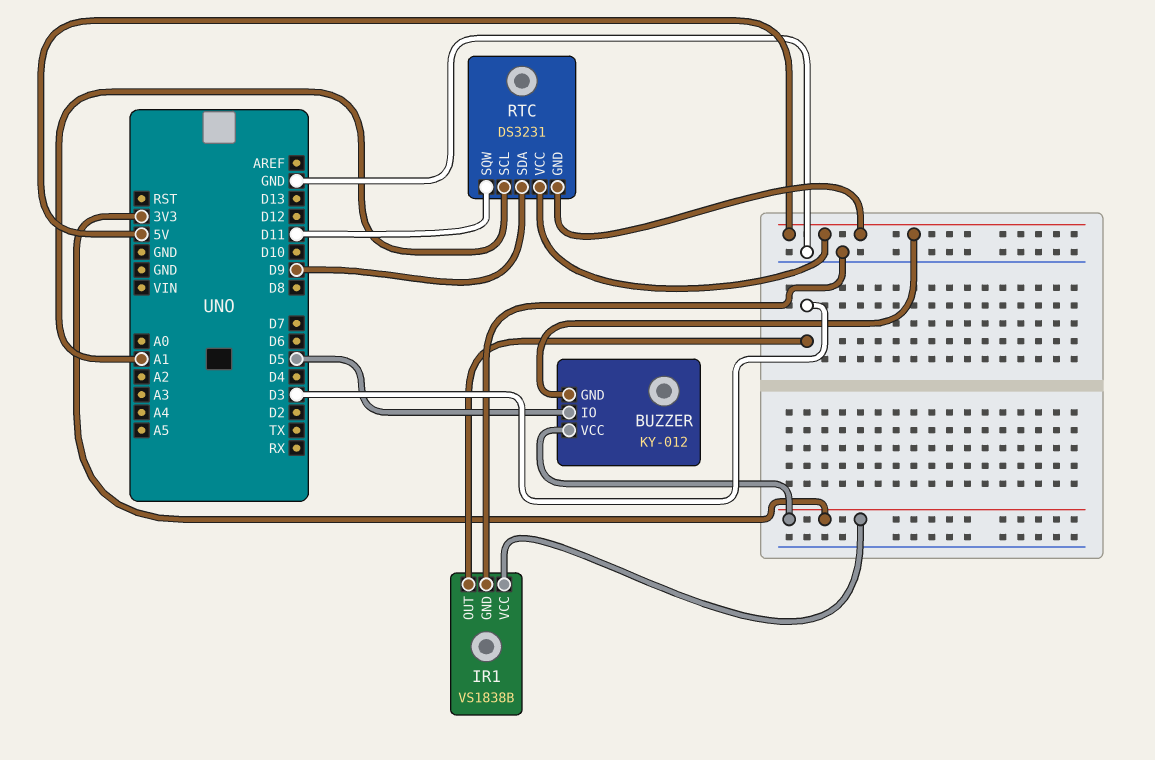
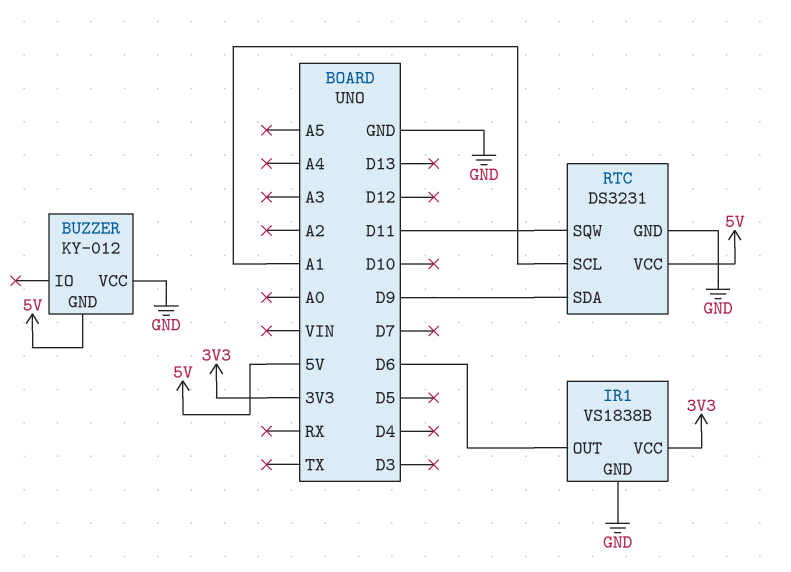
BUZZER pin IO: D5 -> none
BUZZER pin VCC: 3V3 -> GND
IR1 pin OUT: D3 -> D6
RTC pin GND: 5V -> GND

